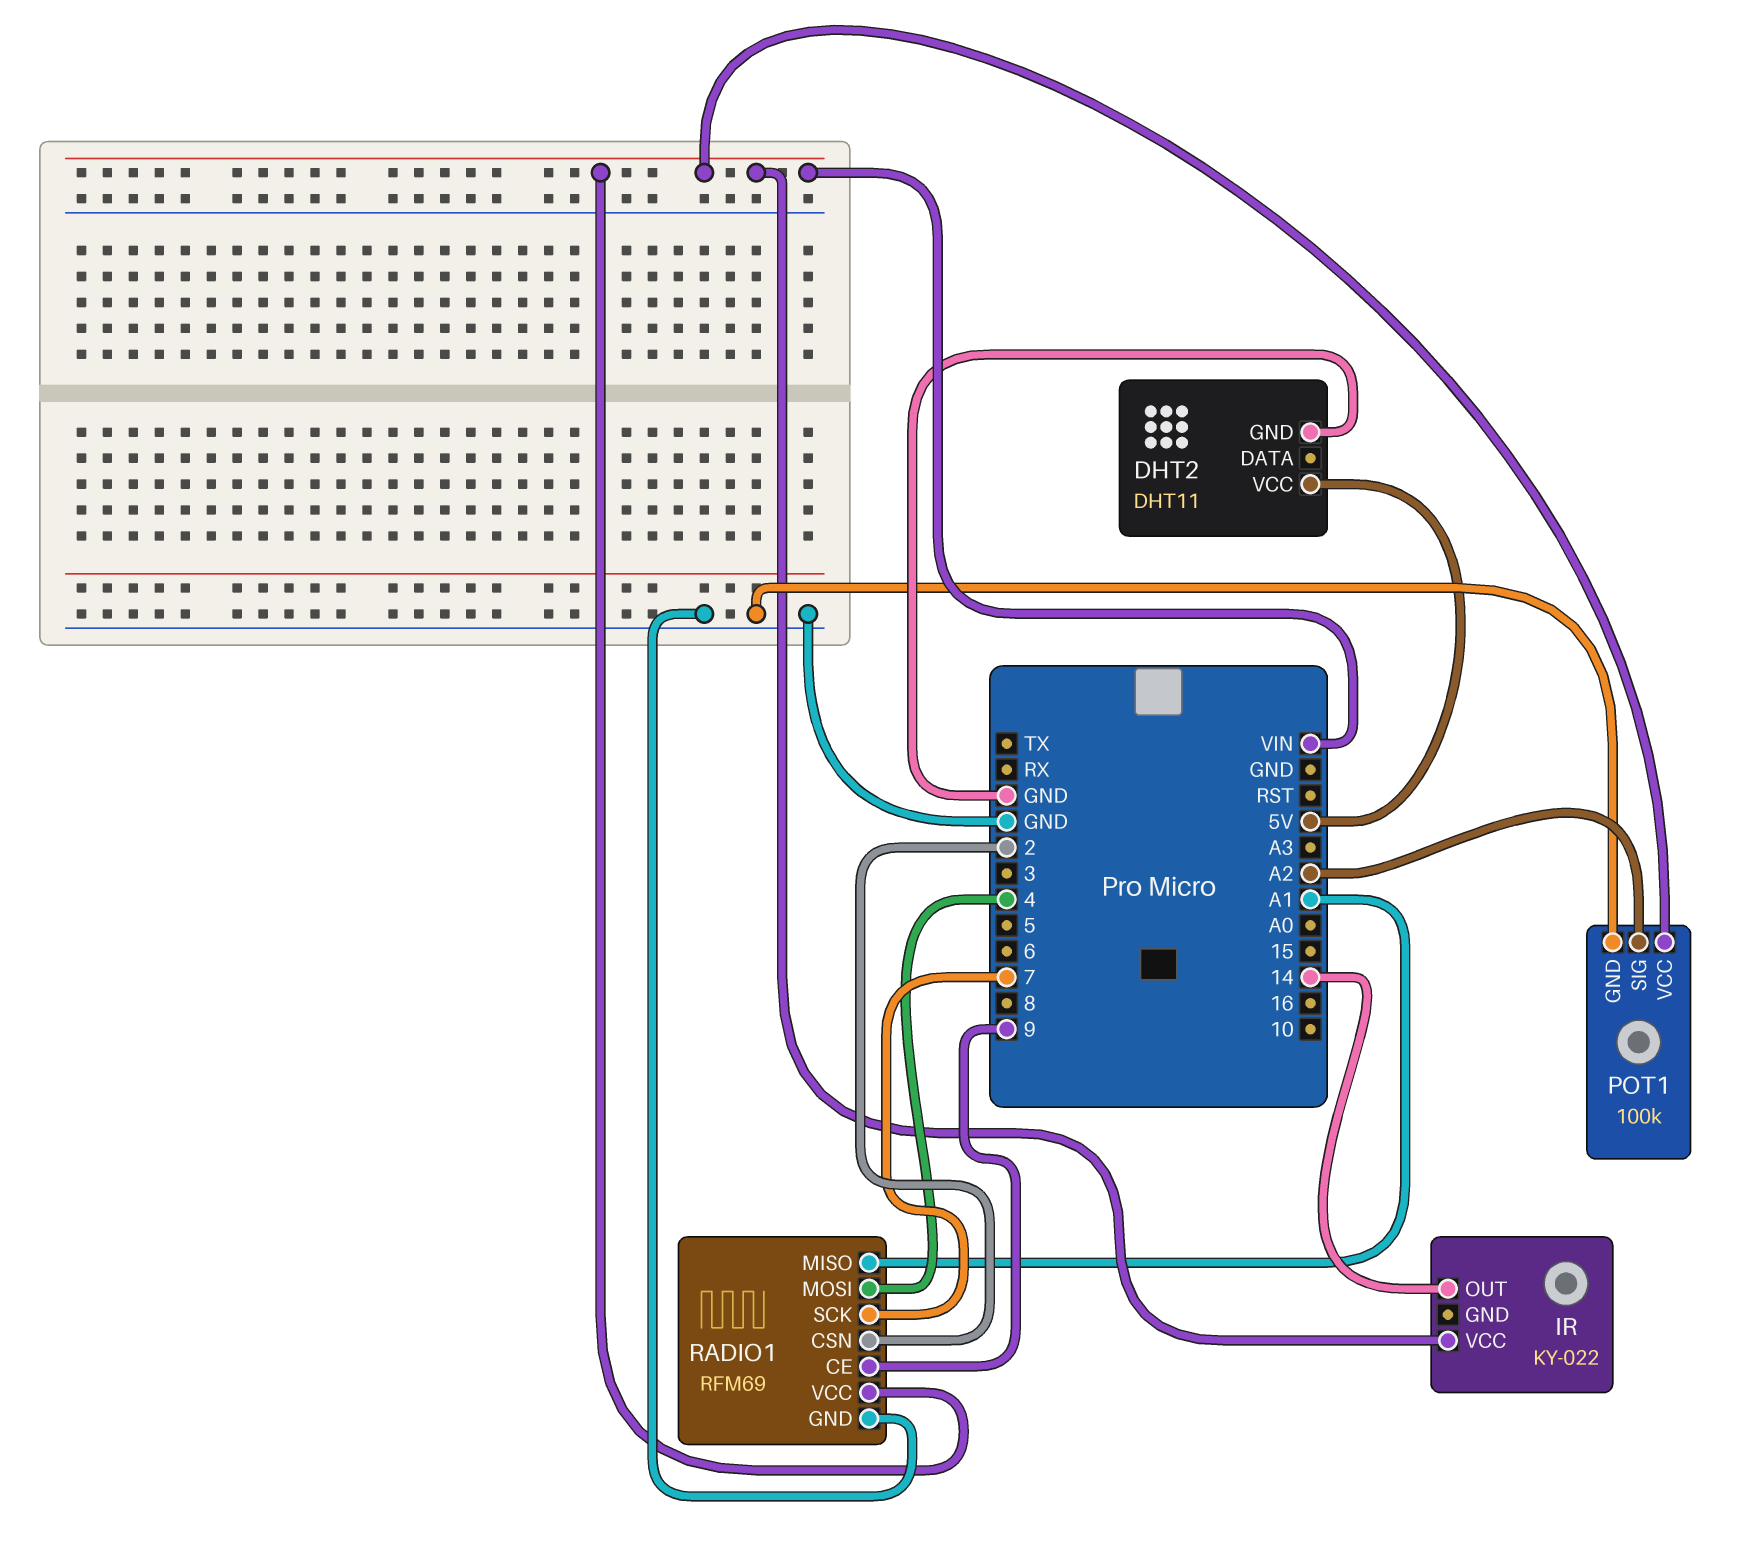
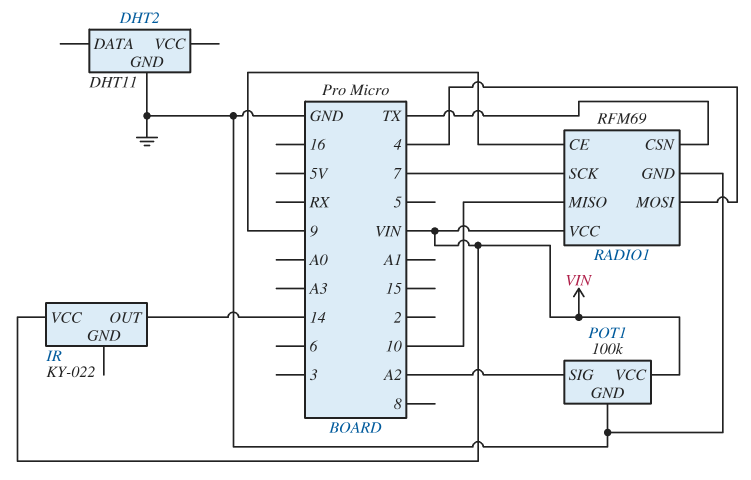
DHT2 pin VCC: 5V -> none
RADIO1 pin CSN: 2 -> TX
RADIO1 pin MISO: A1 -> 10

